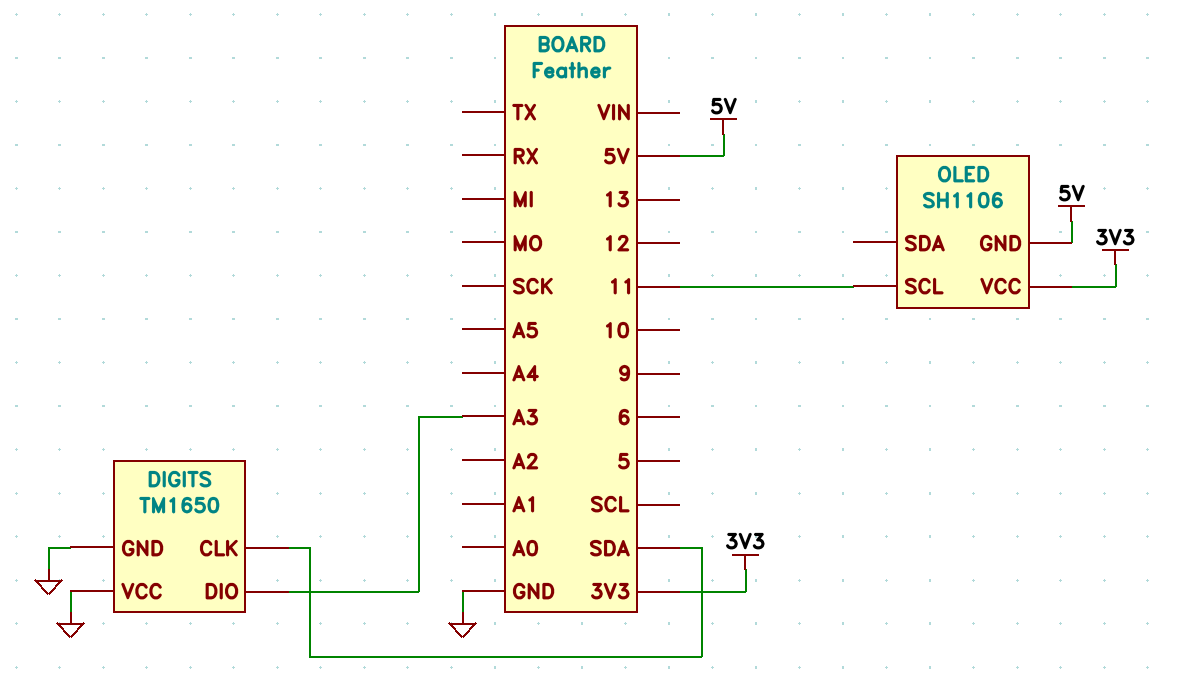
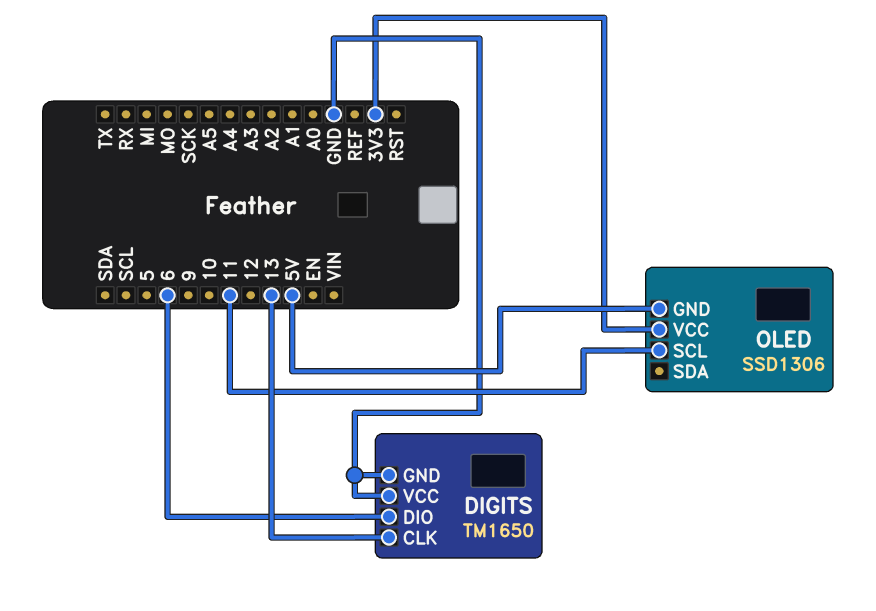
DIGITS pin CLK: SDA -> 13
DIGITS pin DIO: A3 -> 6
OLED: SH1106 -> SSD1306

